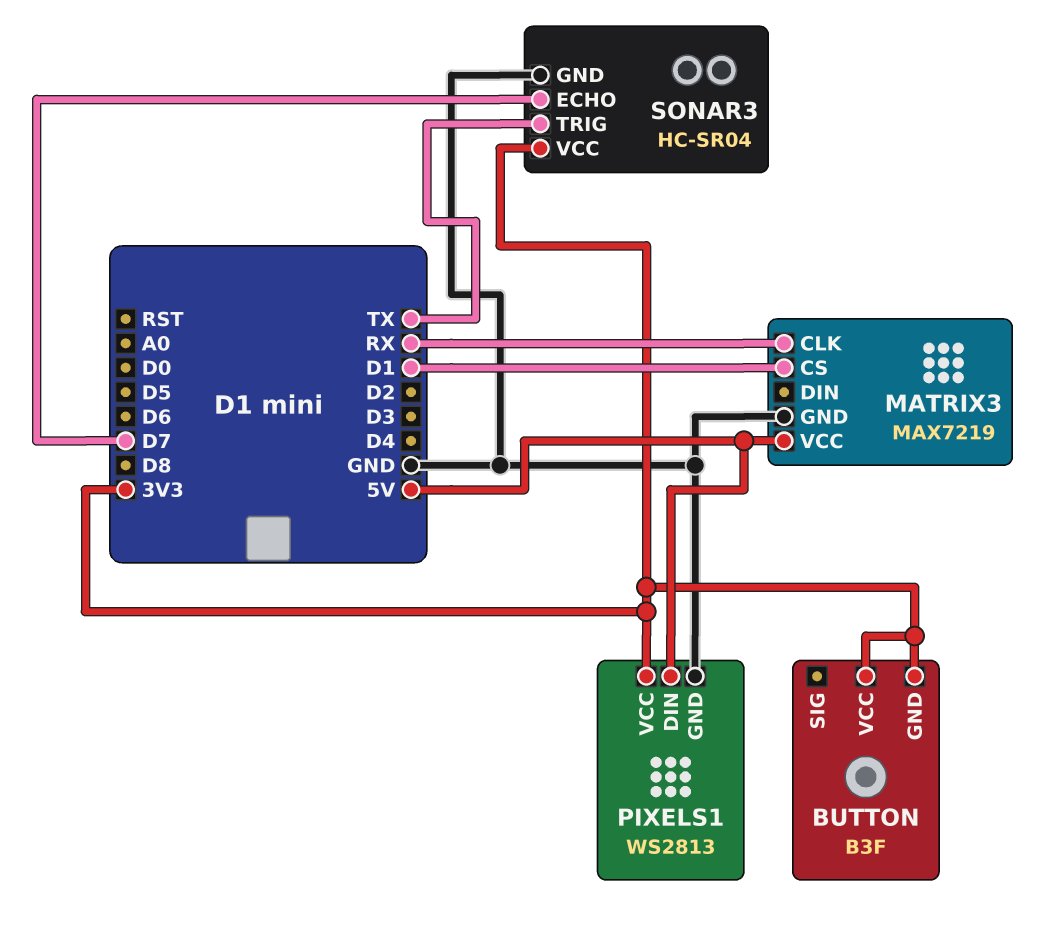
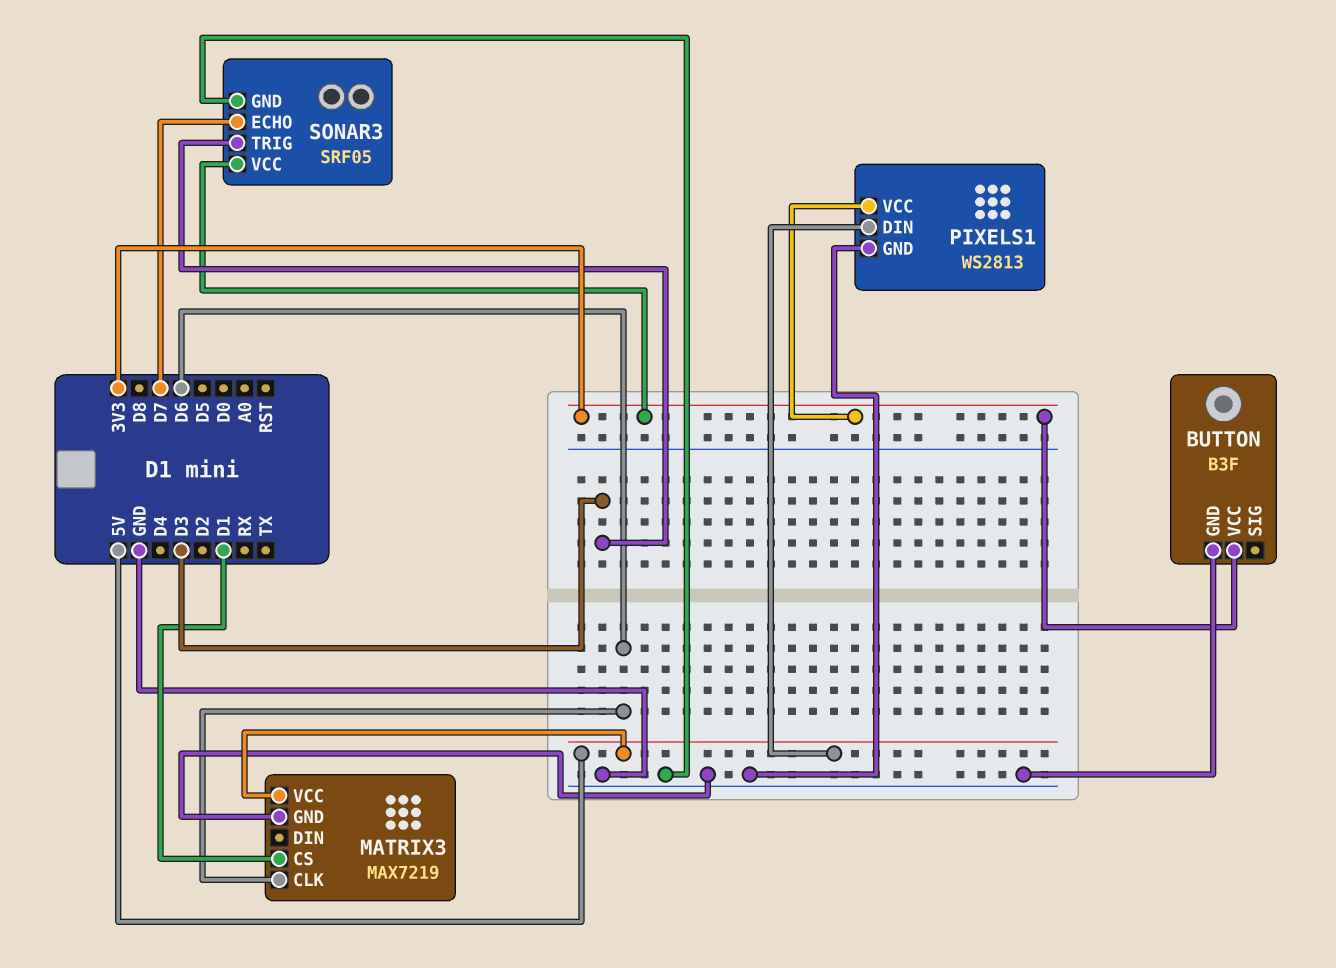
BUTTON pin GND: 3V3 -> GND
MATRIX3 pin CLK: RX -> D6
SONAR3: HC-SR04 -> SRF05
SONAR3 pin TRIG: TX -> D3

